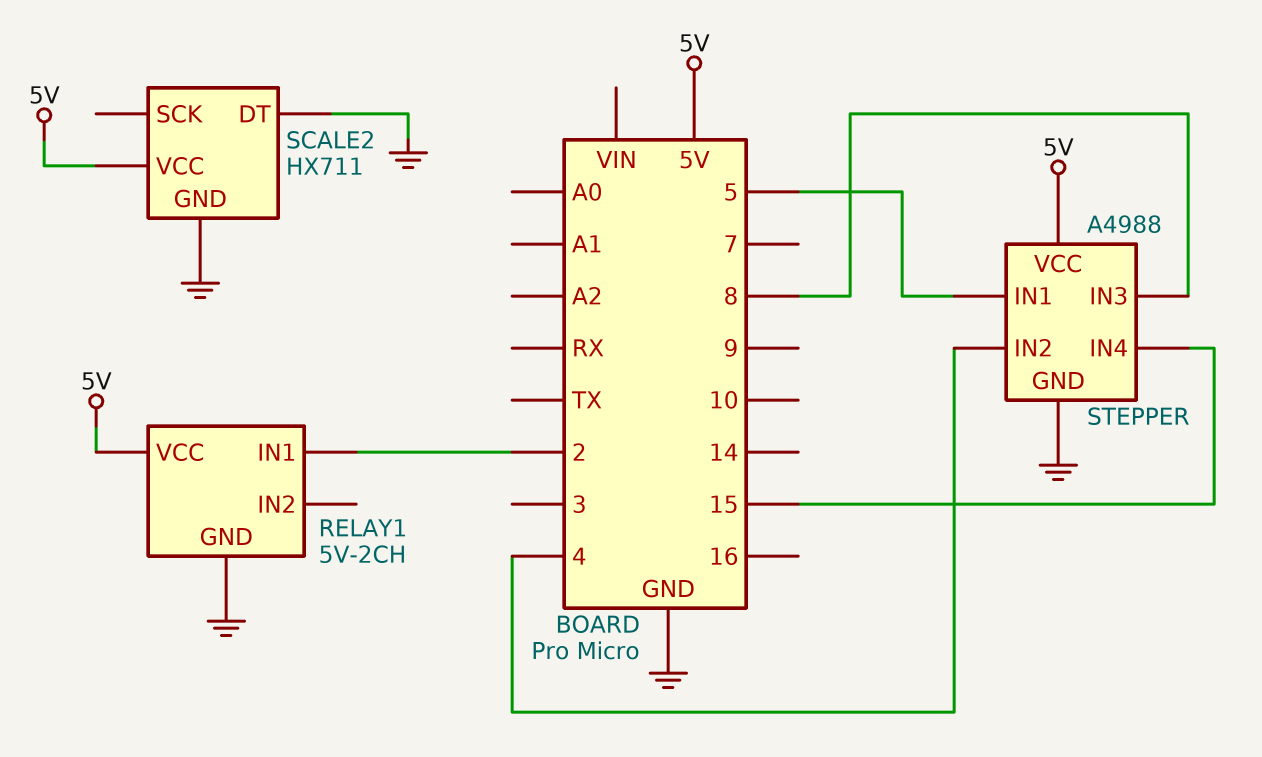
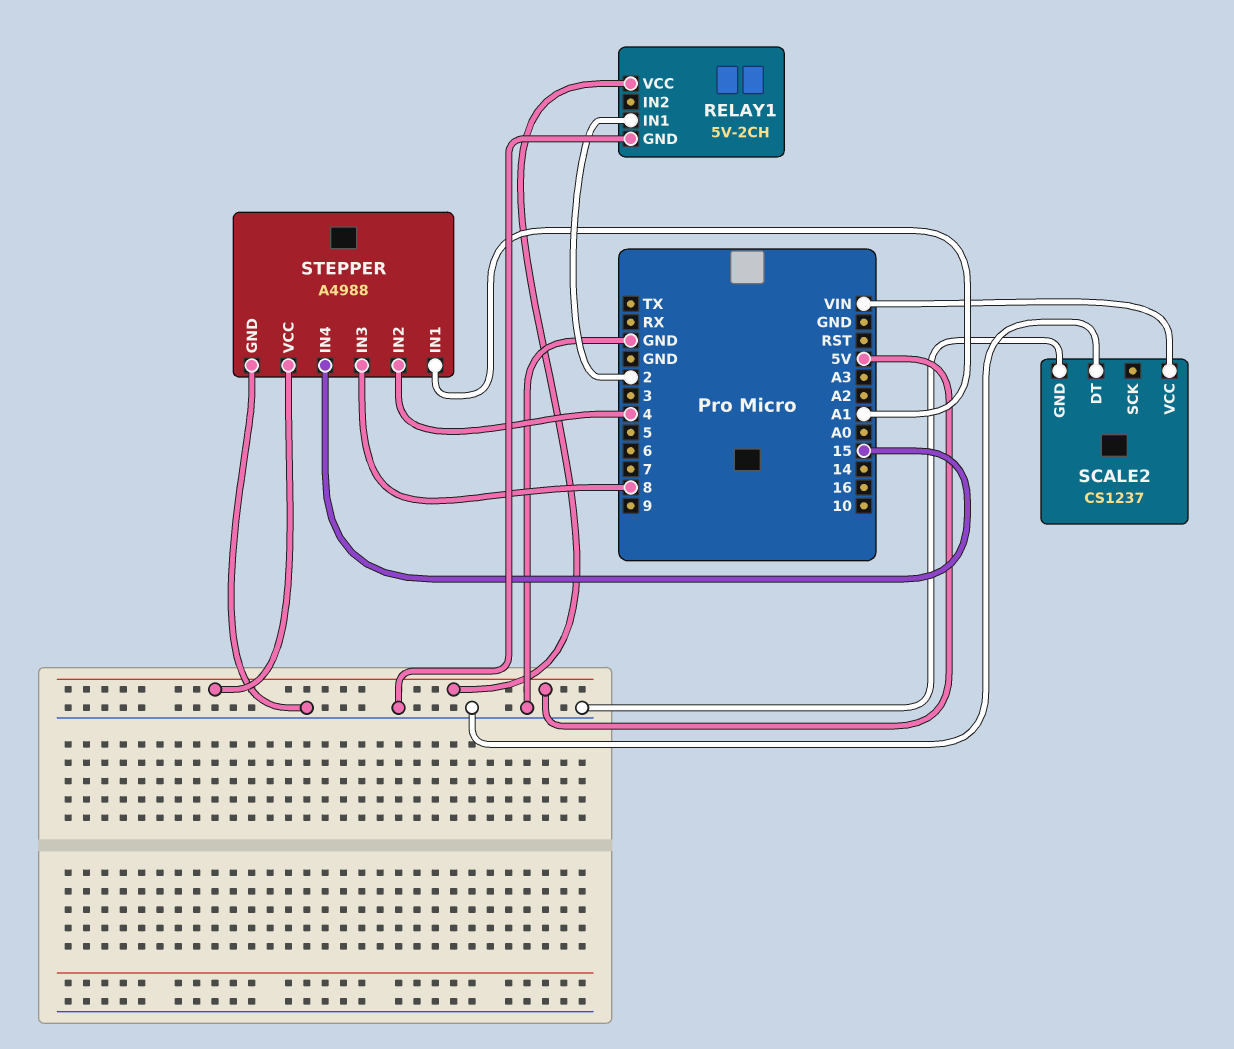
SCALE2: HX711 -> CS1237
SCALE2 pin VCC: 5V -> VIN
STEPPER pin IN1: 5 -> A1

